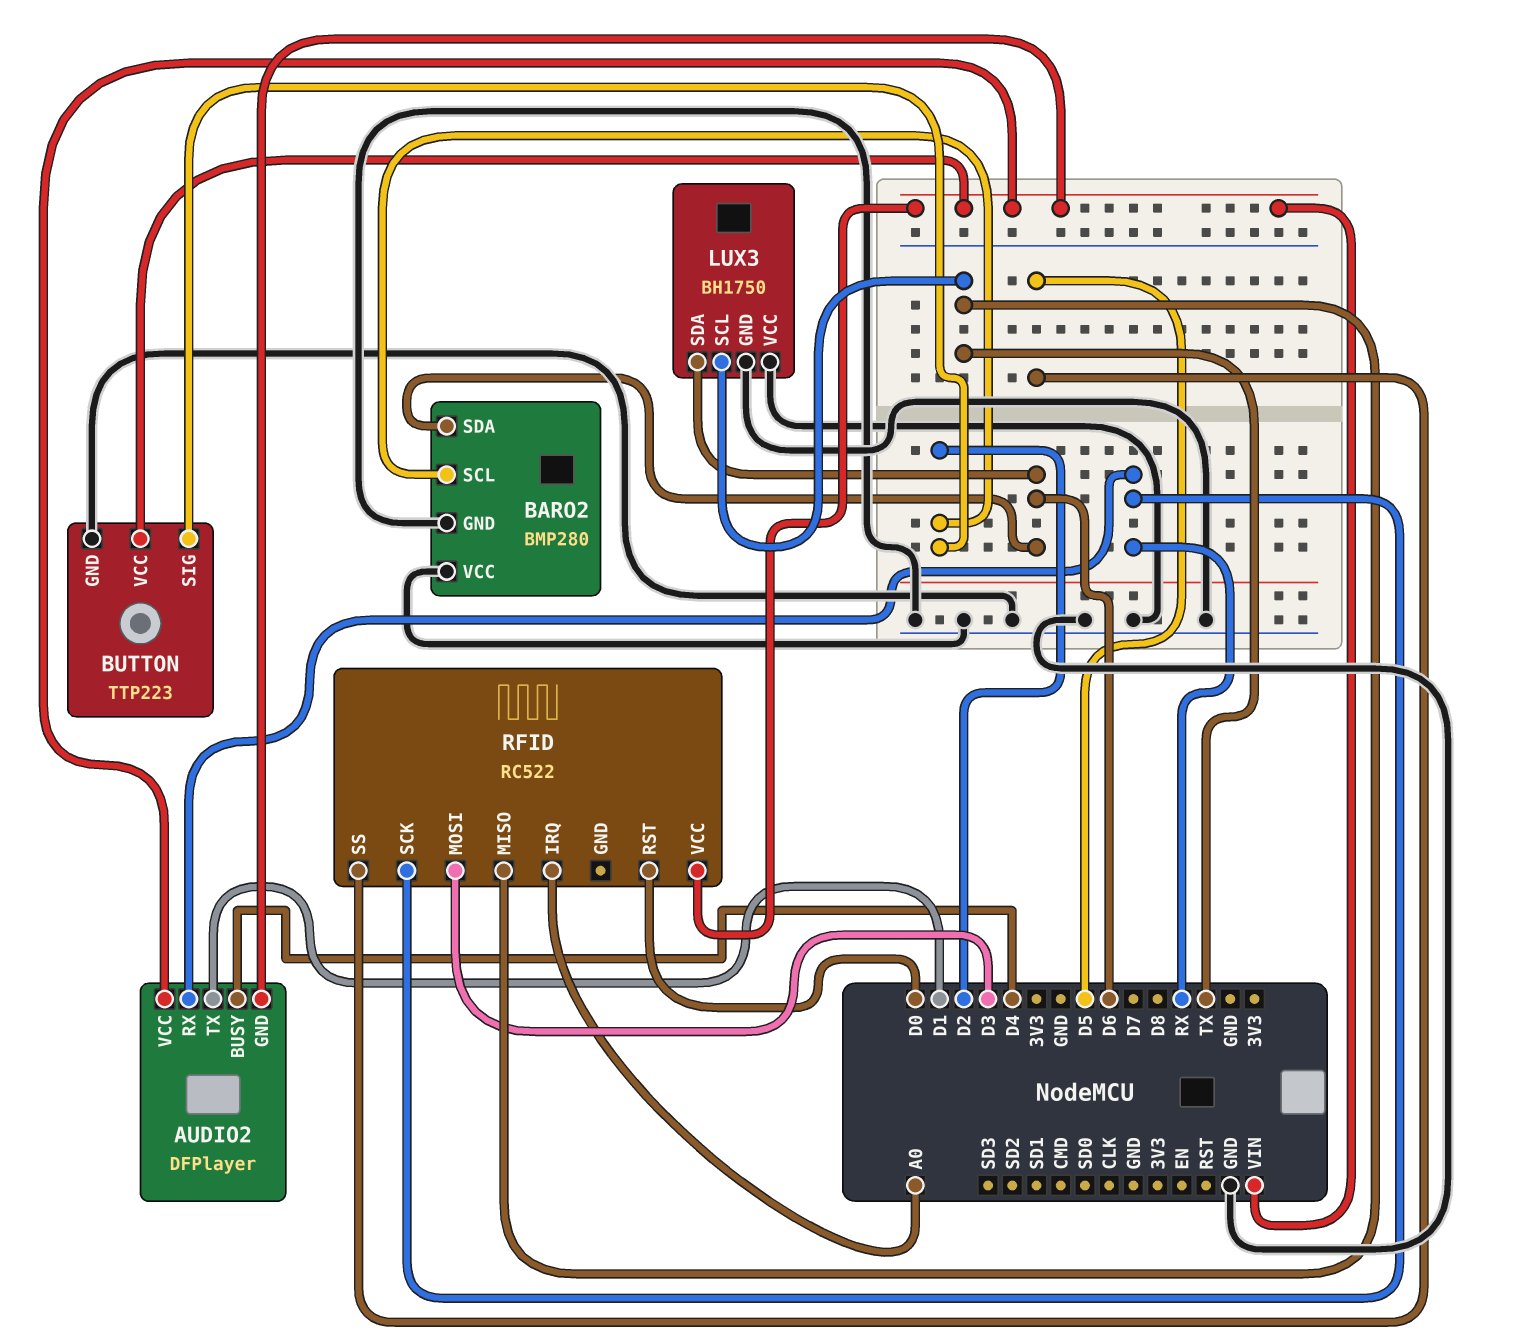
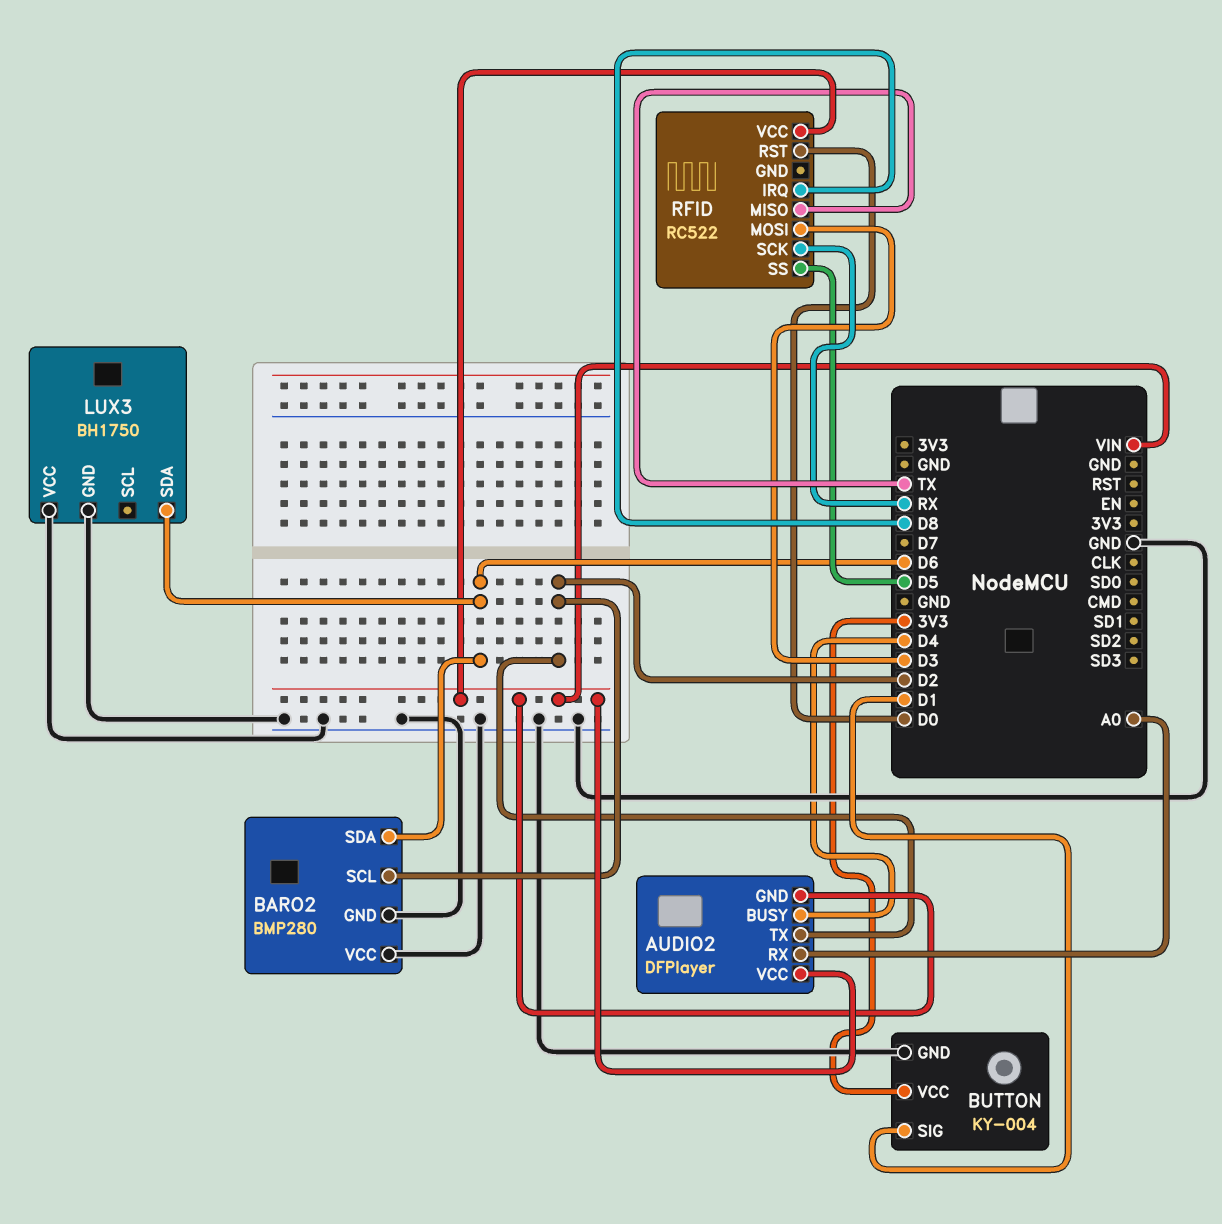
AUDIO2 pin RX: RX -> A0
AUDIO2 pin TX: D1 -> D2
BUTTON: TTP223 -> KY-004
BUTTON pin SIG: D2 -> D1
BUTTON pin VCC: VIN -> 3V3
LUX3 pin SCL: TX -> none
RFID pin IRQ: A0 -> D8

